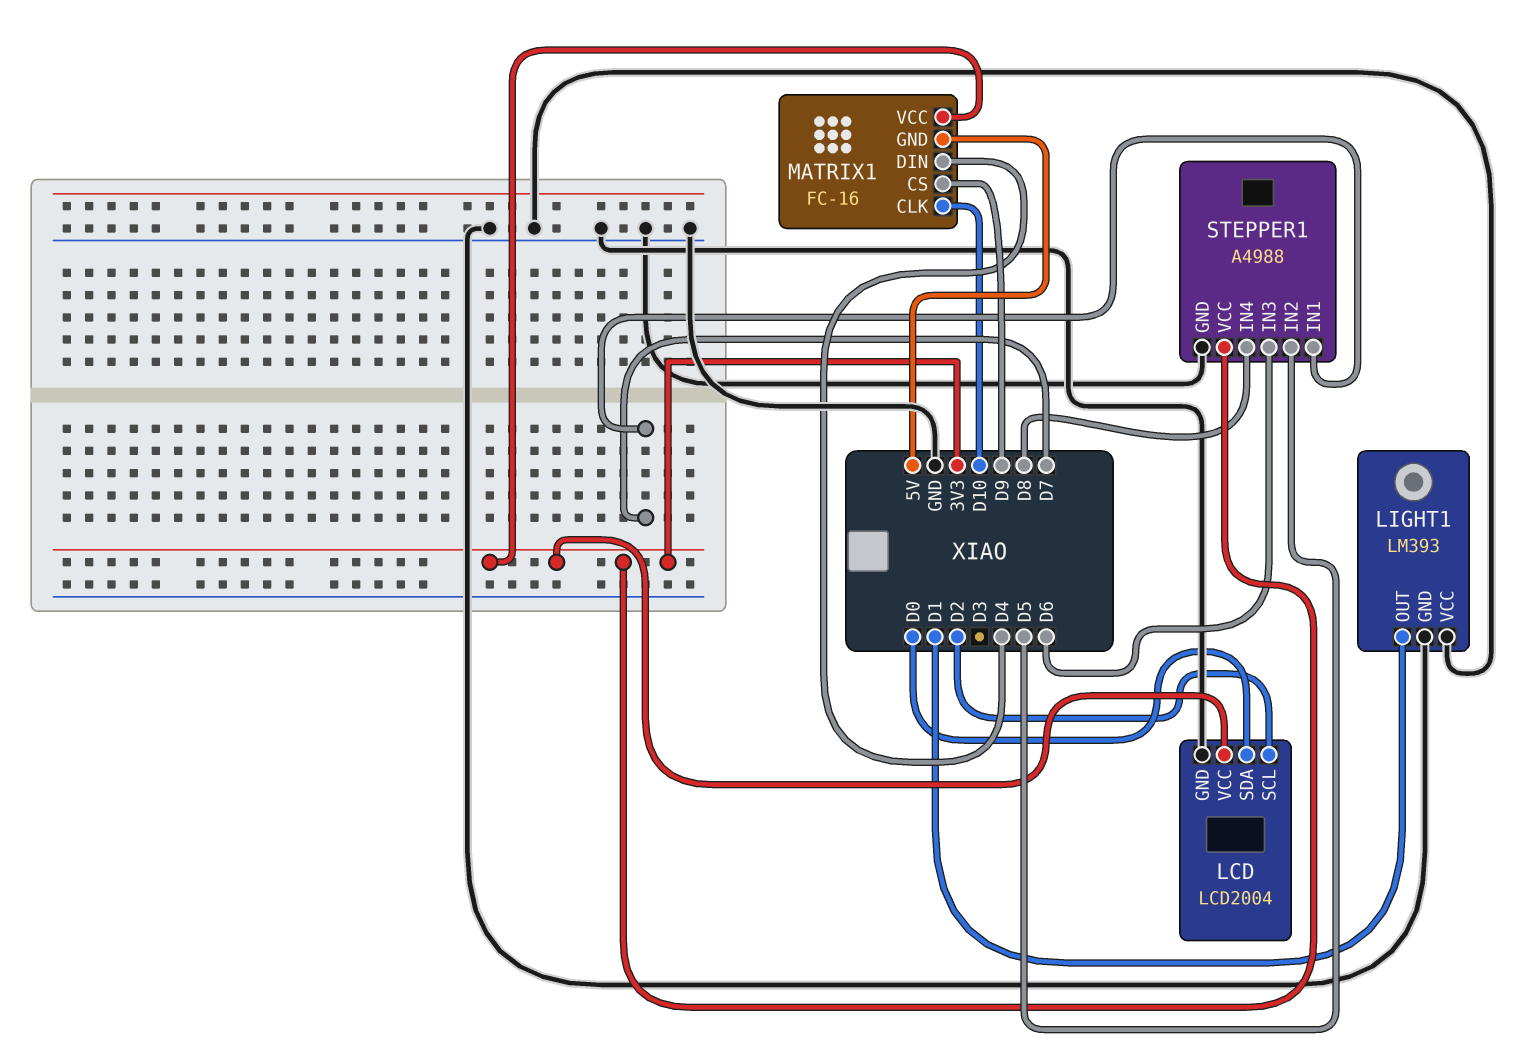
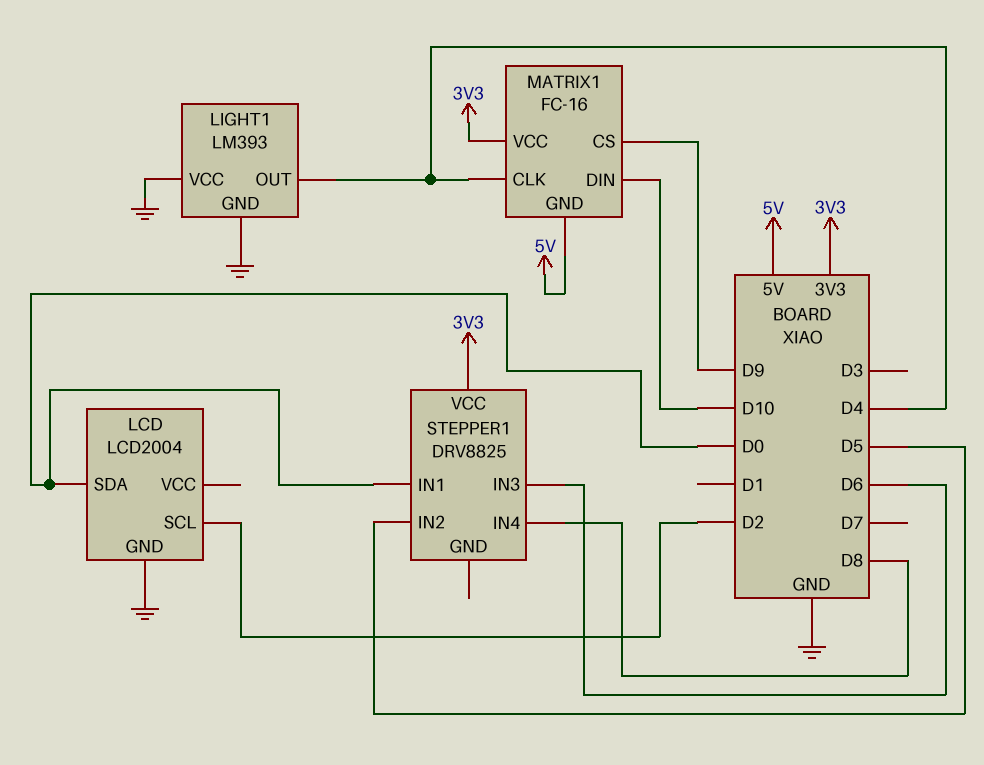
LCD pin VCC: 3V3 -> none
LIGHT1 pin OUT: D1 -> D4
MATRIX1 pin CLK: D10 -> D4
MATRIX1 pin DIN: D4 -> D10
STEPPER1: A4988 -> DRV8825
STEPPER1 pin GND: GND -> none
STEPPER1 pin IN1: D7 -> D0

